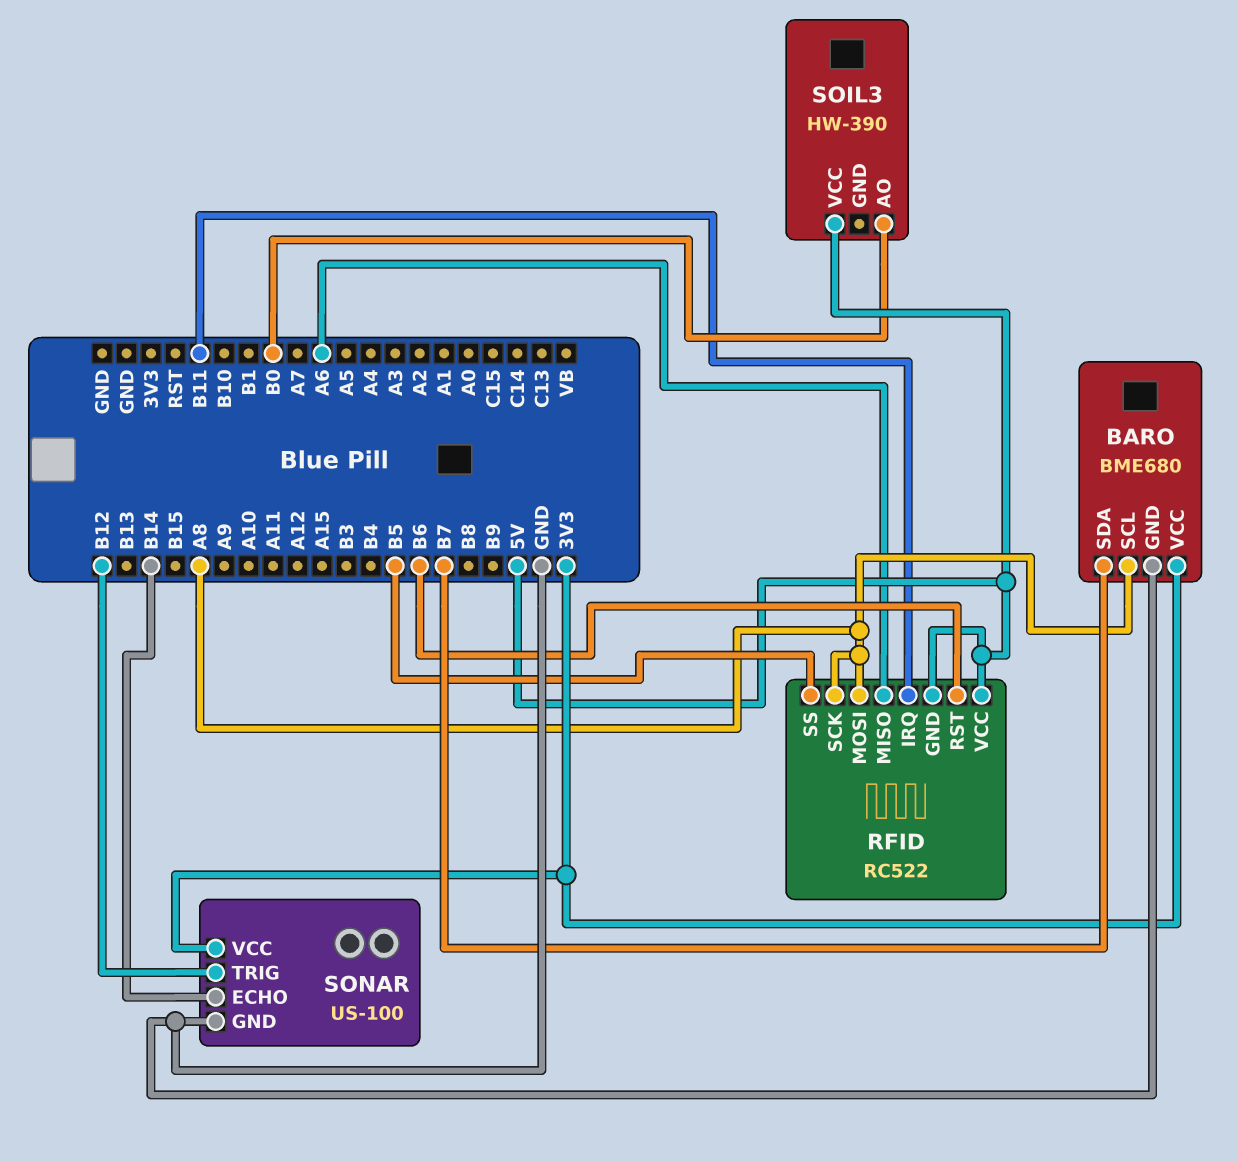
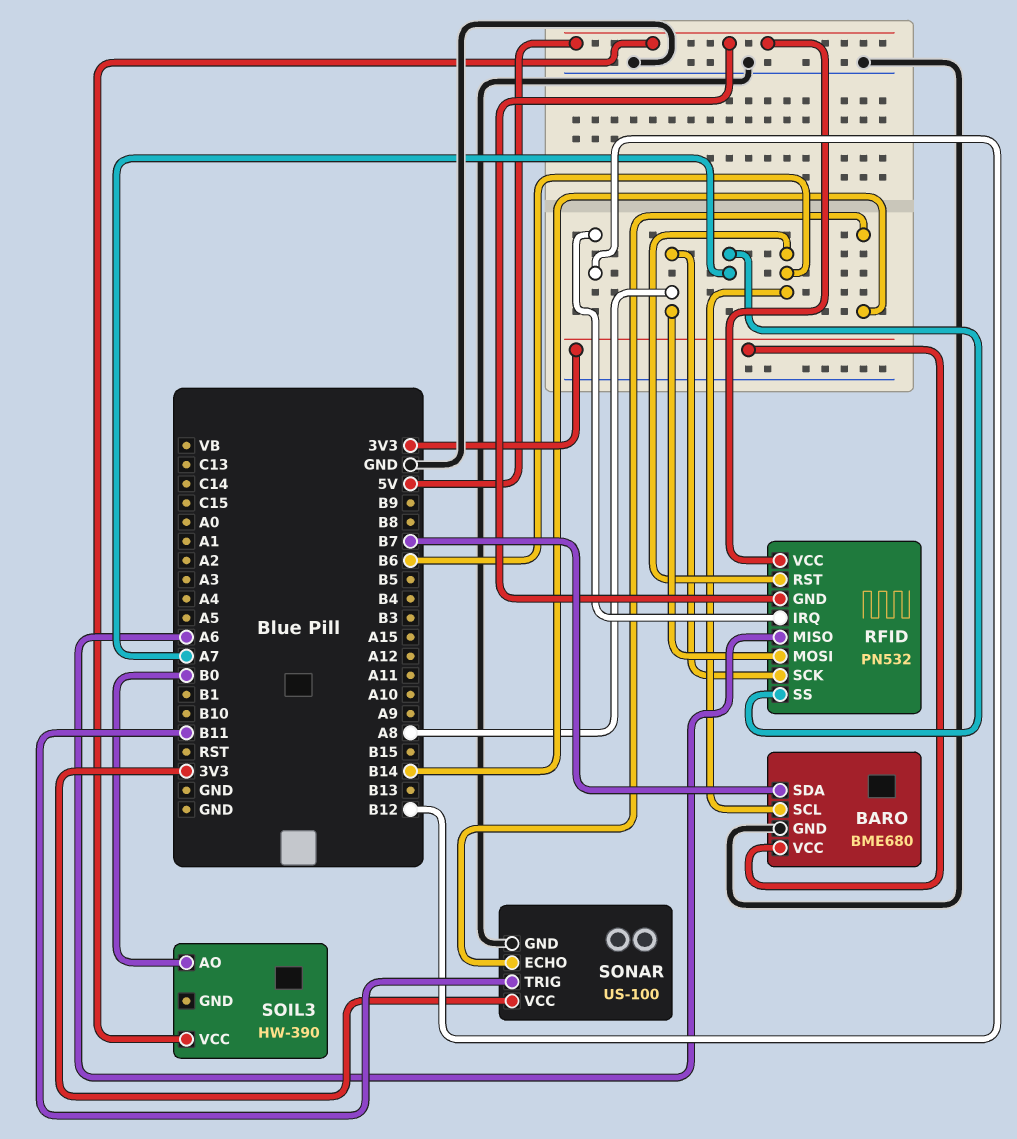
BARO pin SCL: A8 -> B6
RFID: RC522 -> PN532
RFID pin IRQ: B11 -> B12
RFID pin SS: B5 -> A7
SONAR pin TRIG: B12 -> B11

